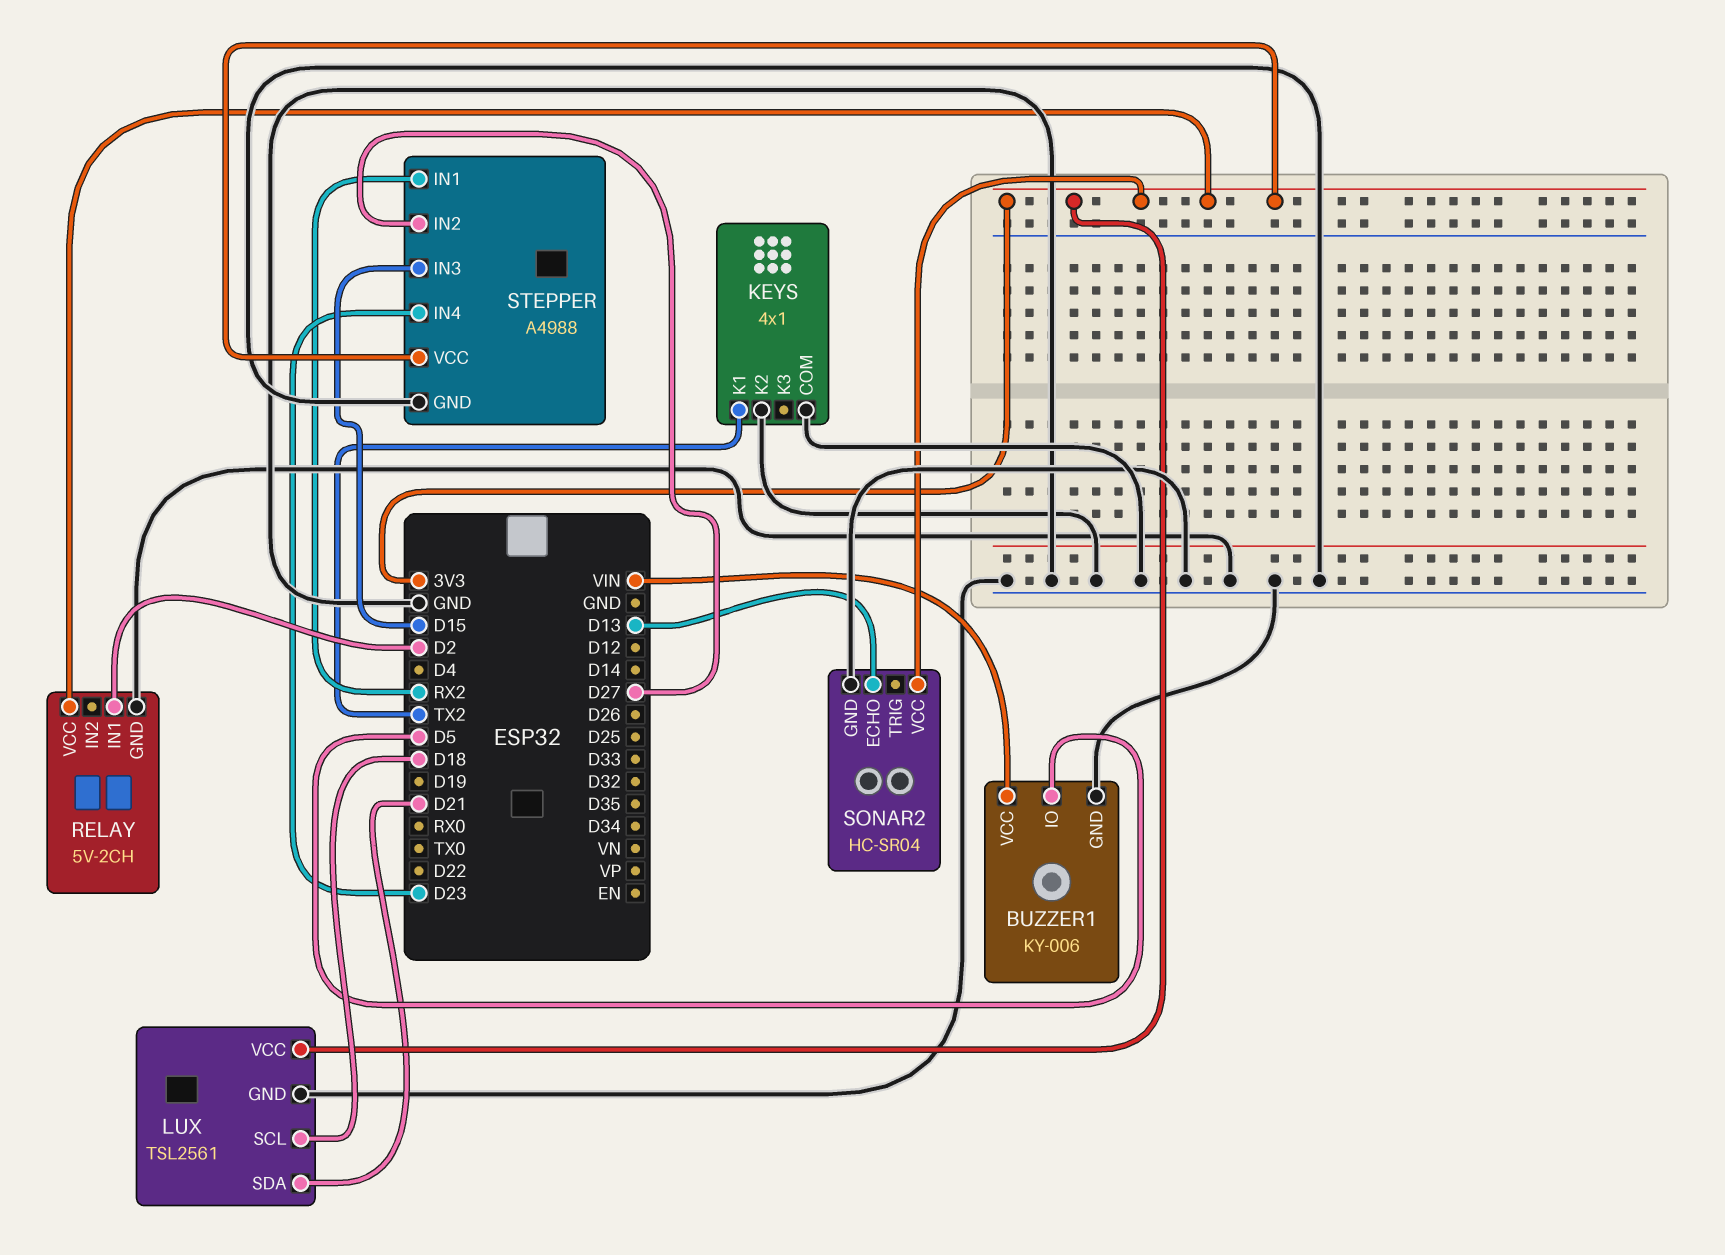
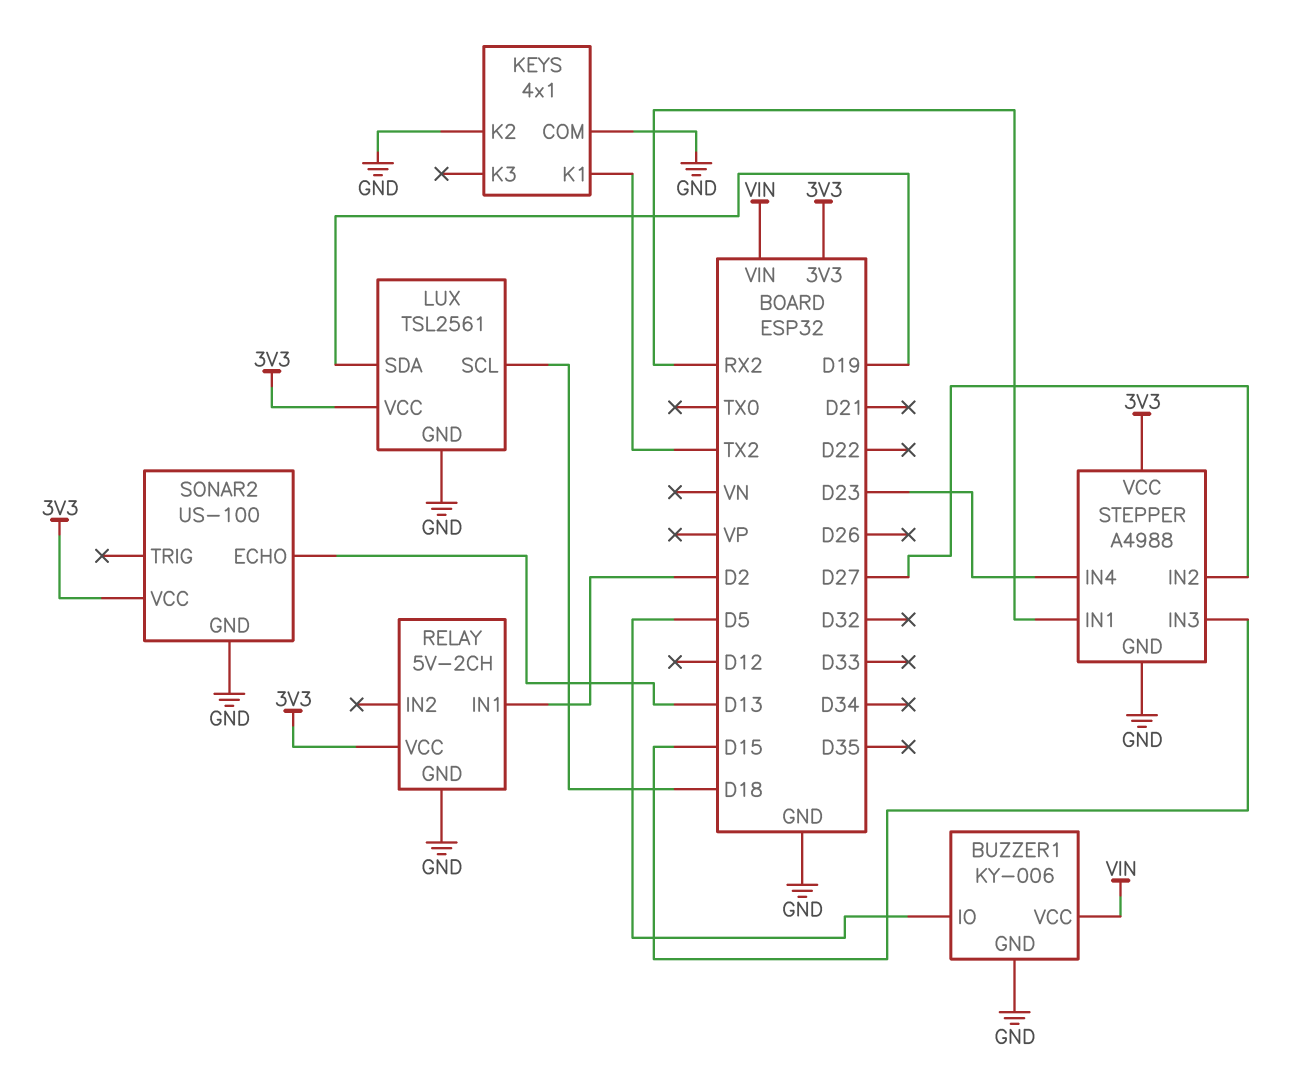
LUX pin SDA: D21 -> D19
SONAR2: HC-SR04 -> US-100

